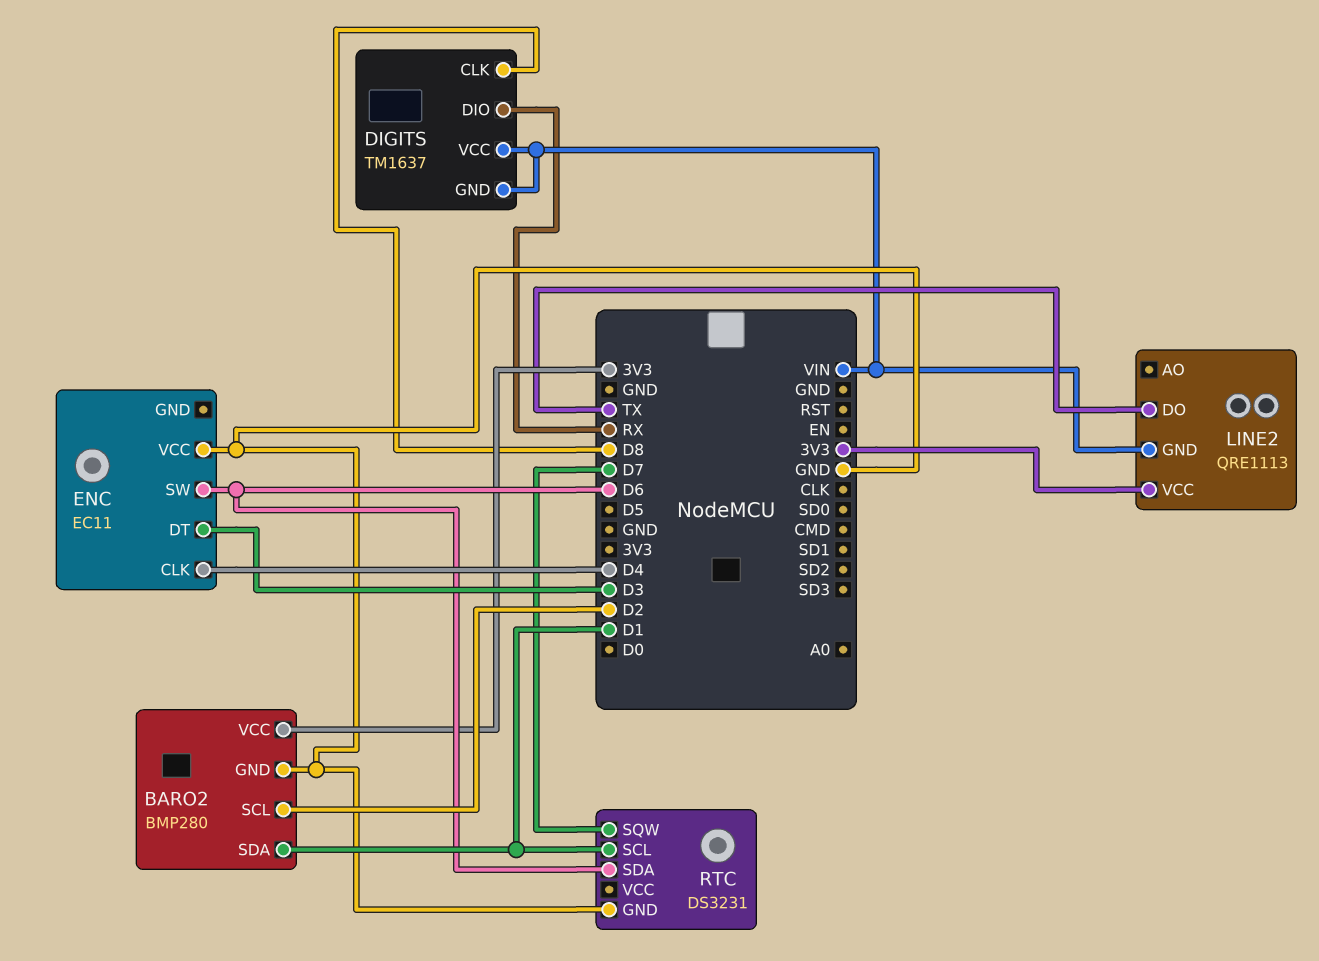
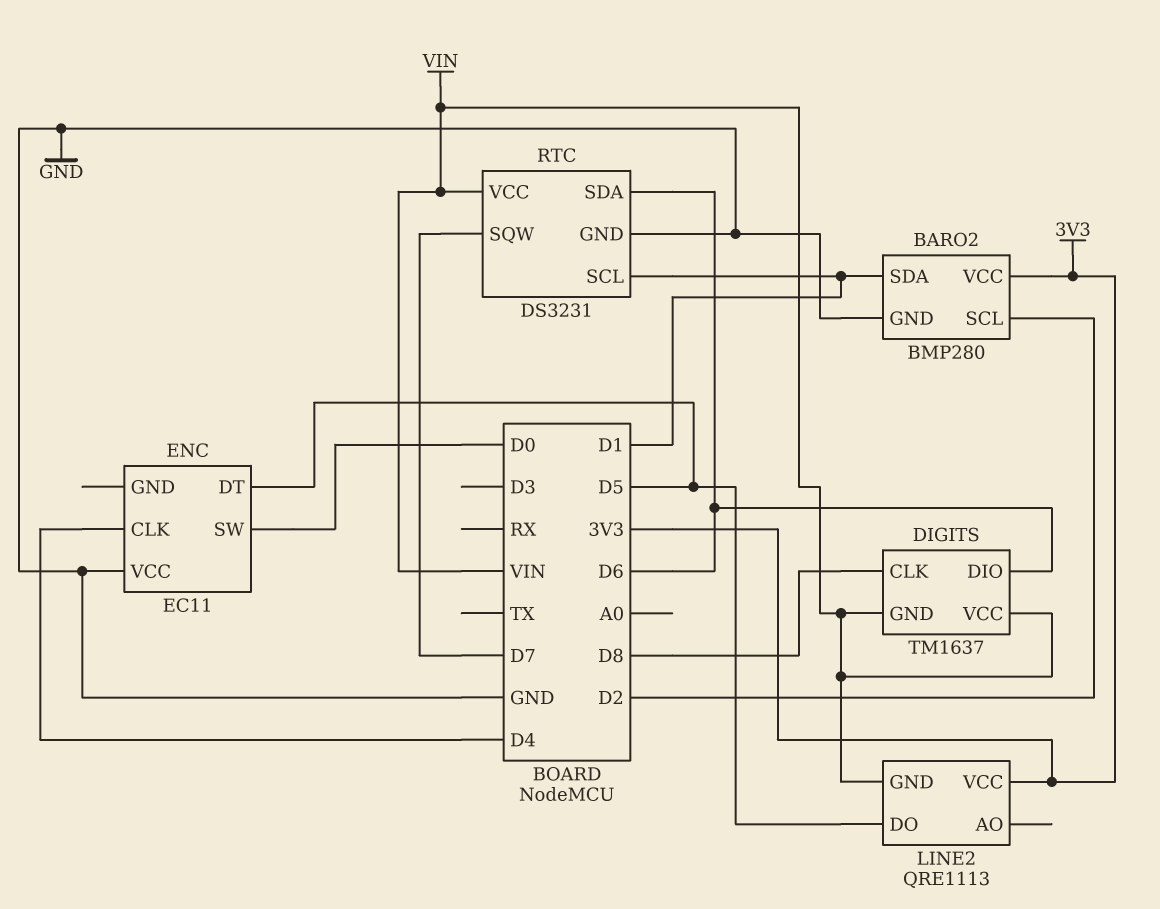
DIGITS pin DIO: RX -> D6
ENC pin DT: D3 -> D5
ENC pin SW: D6 -> D0
LINE2 pin DO: TX -> D5
RTC pin VCC: none -> VIN

